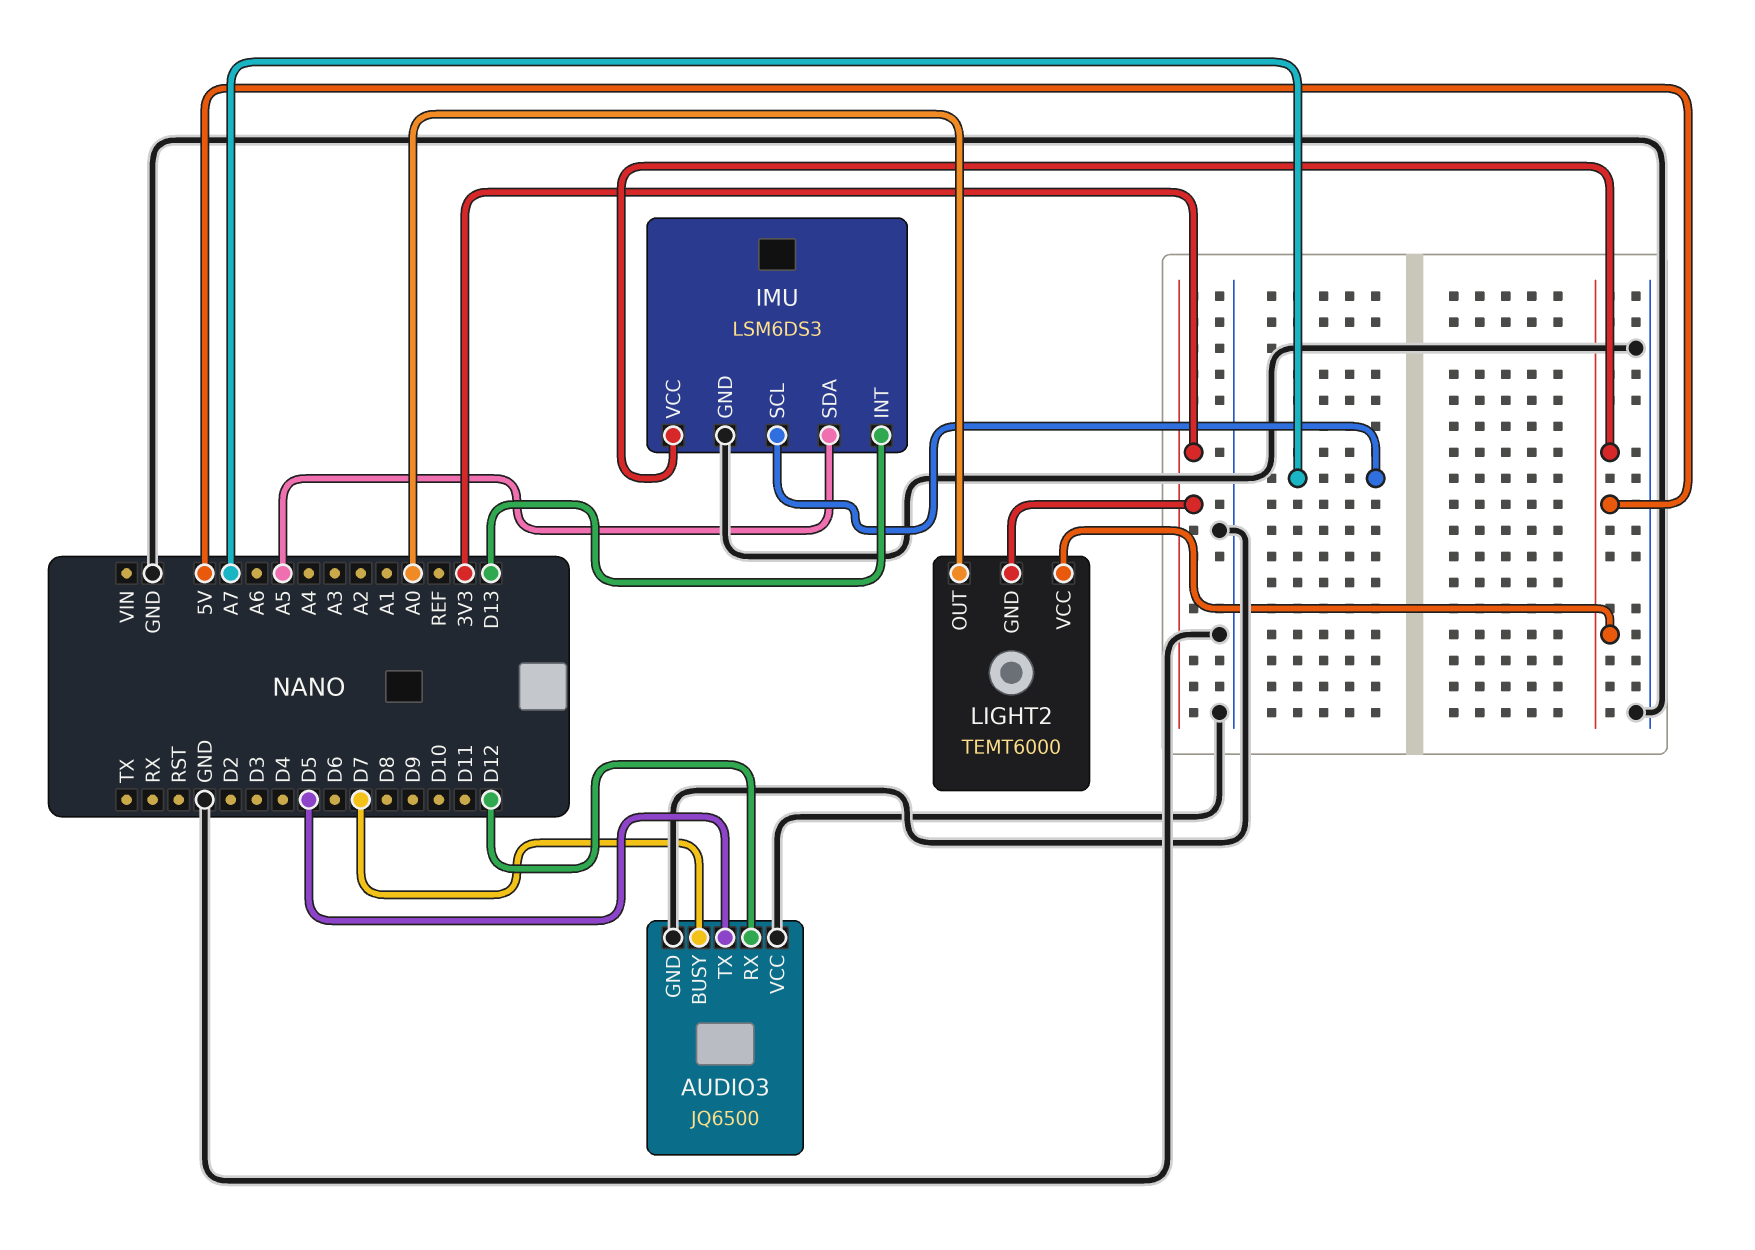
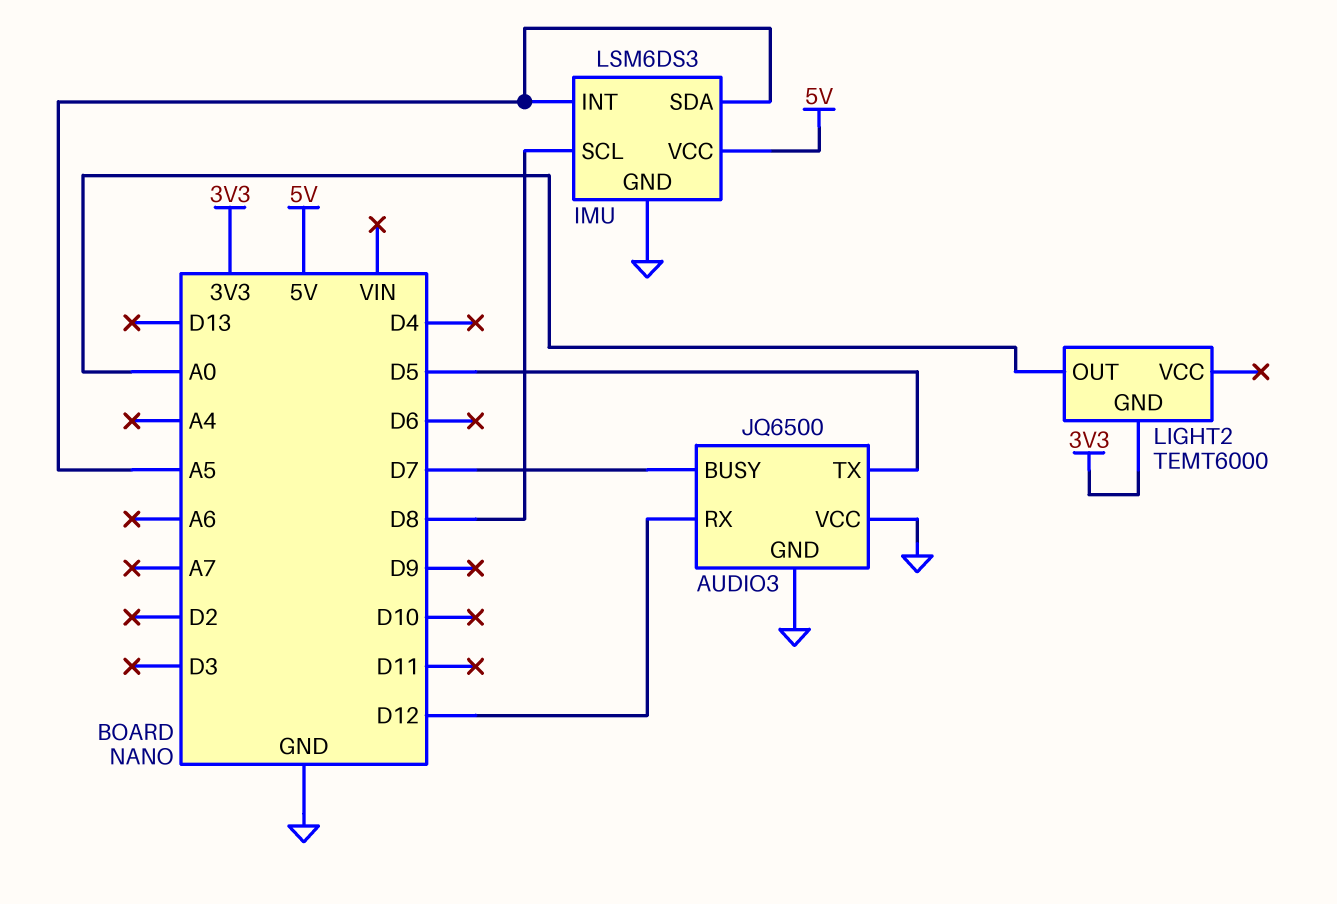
IMU pin INT: D13 -> A5
IMU pin SCL: A7 -> D8
LIGHT2 pin VCC: 5V -> none

